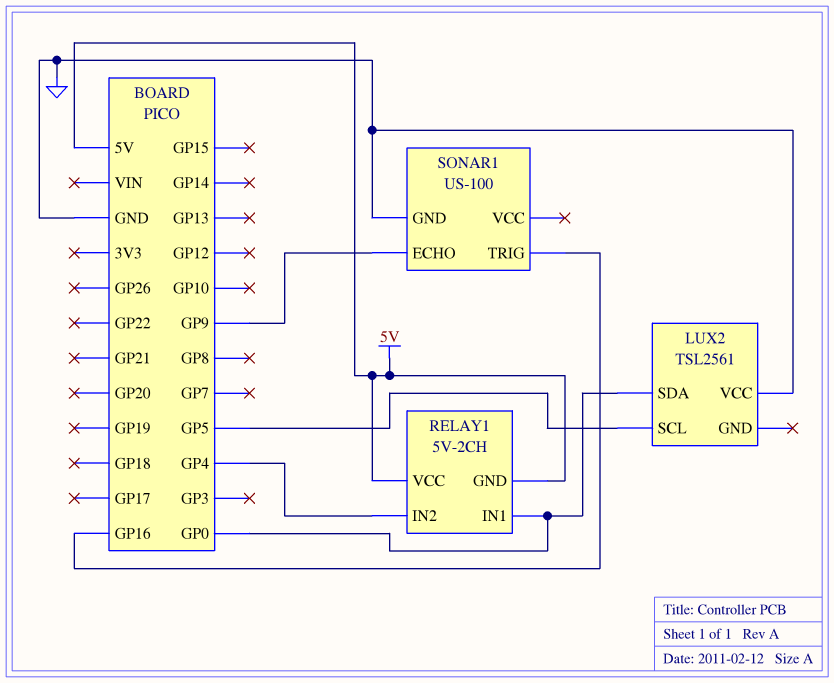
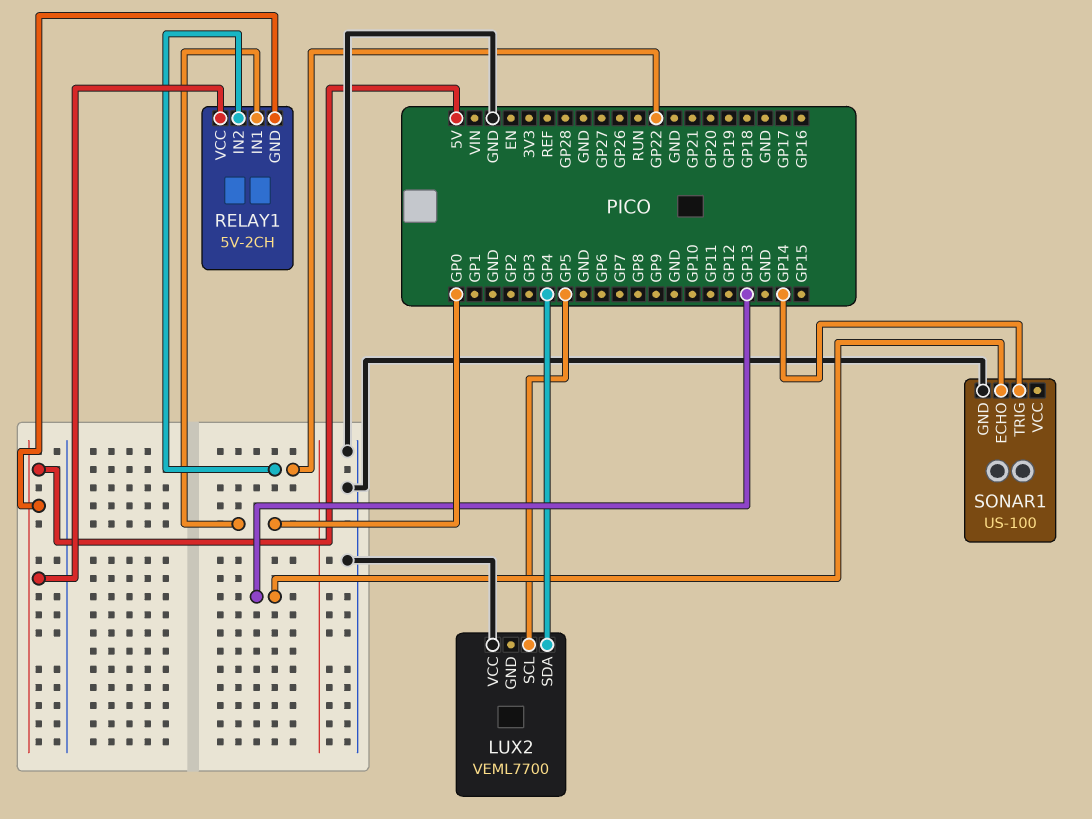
LUX2: TSL2561 -> VEML7700
LUX2 pin SDA: GP0 -> GP4
RELAY1 pin IN2: GP4 -> GP22
SONAR1 pin ECHO: GP9 -> GP13
SONAR1 pin TRIG: GP16 -> GP14

